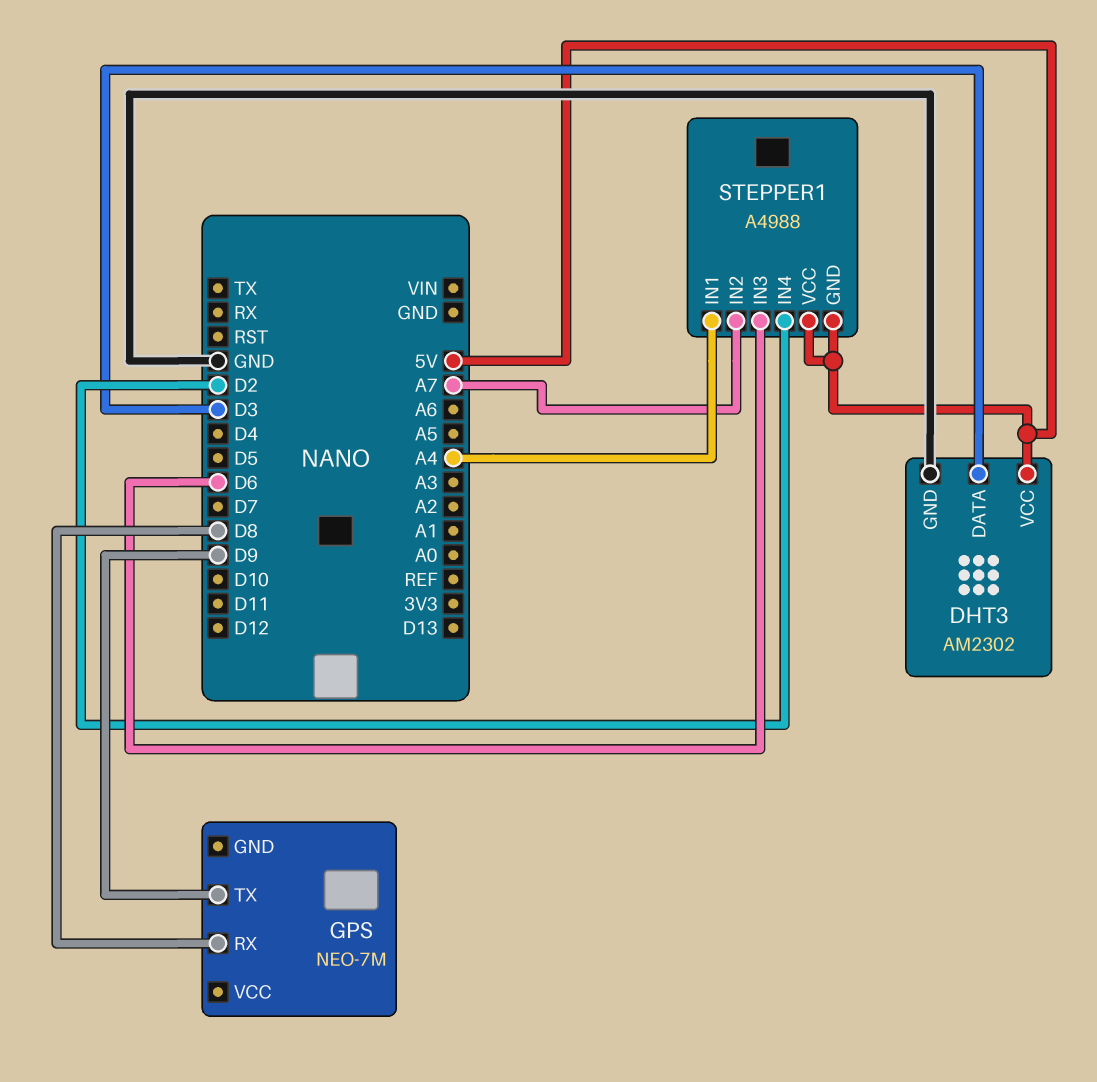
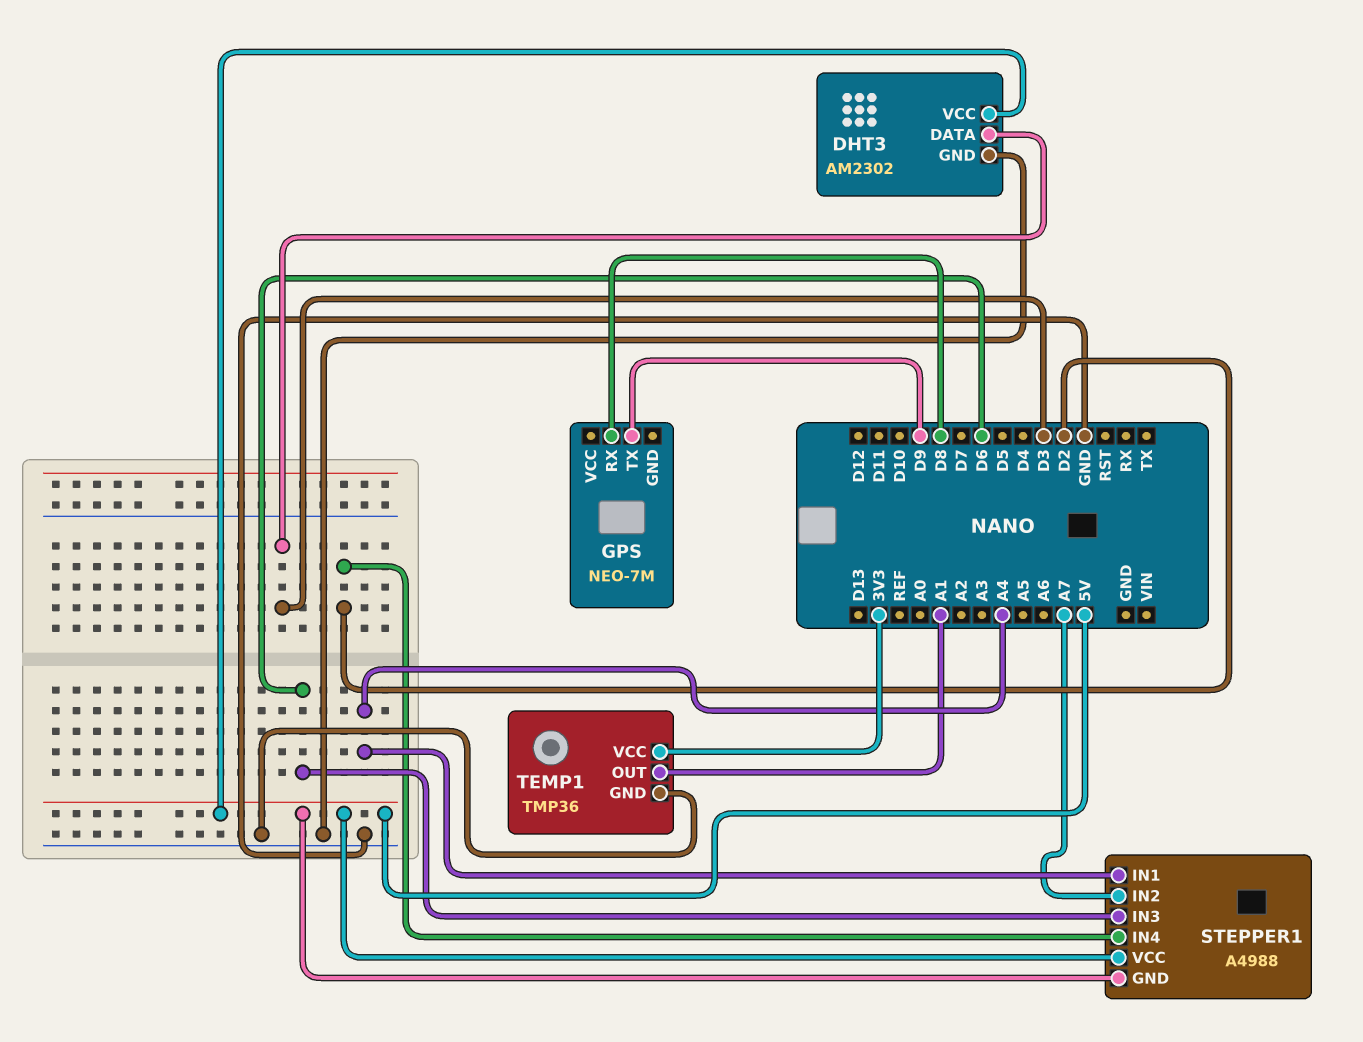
TEMP1: none -> TMP36
TEMP1 pin GND: none -> GND
TEMP1 pin OUT: none -> A1
TEMP1 pin VCC: none -> 3V3

